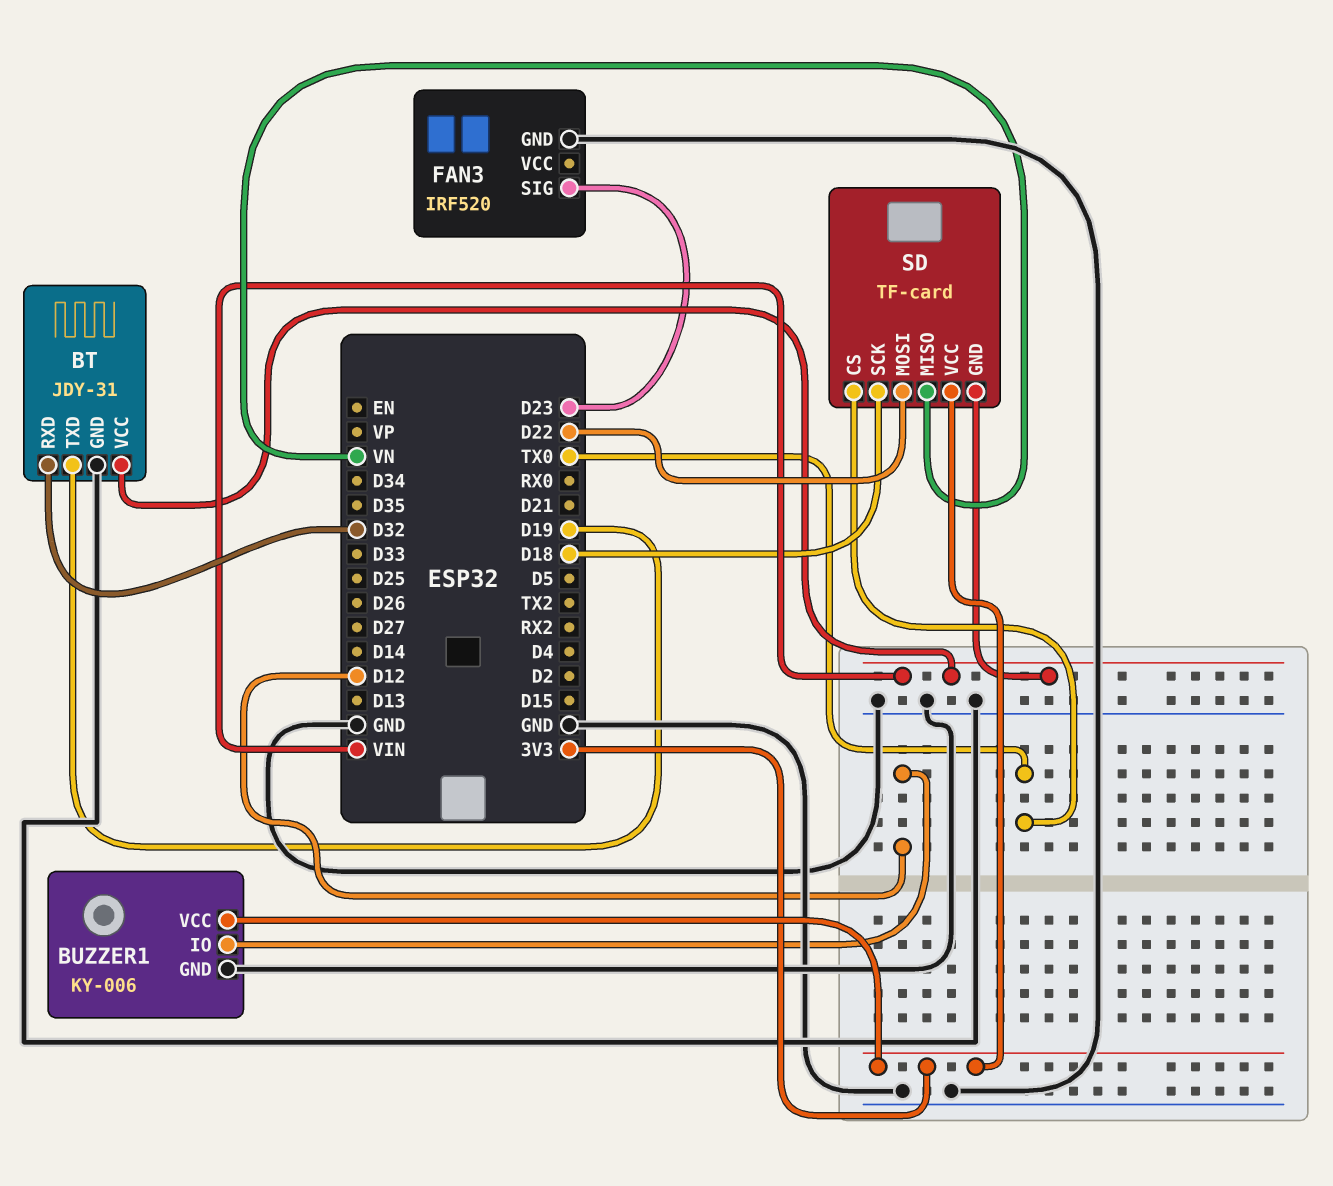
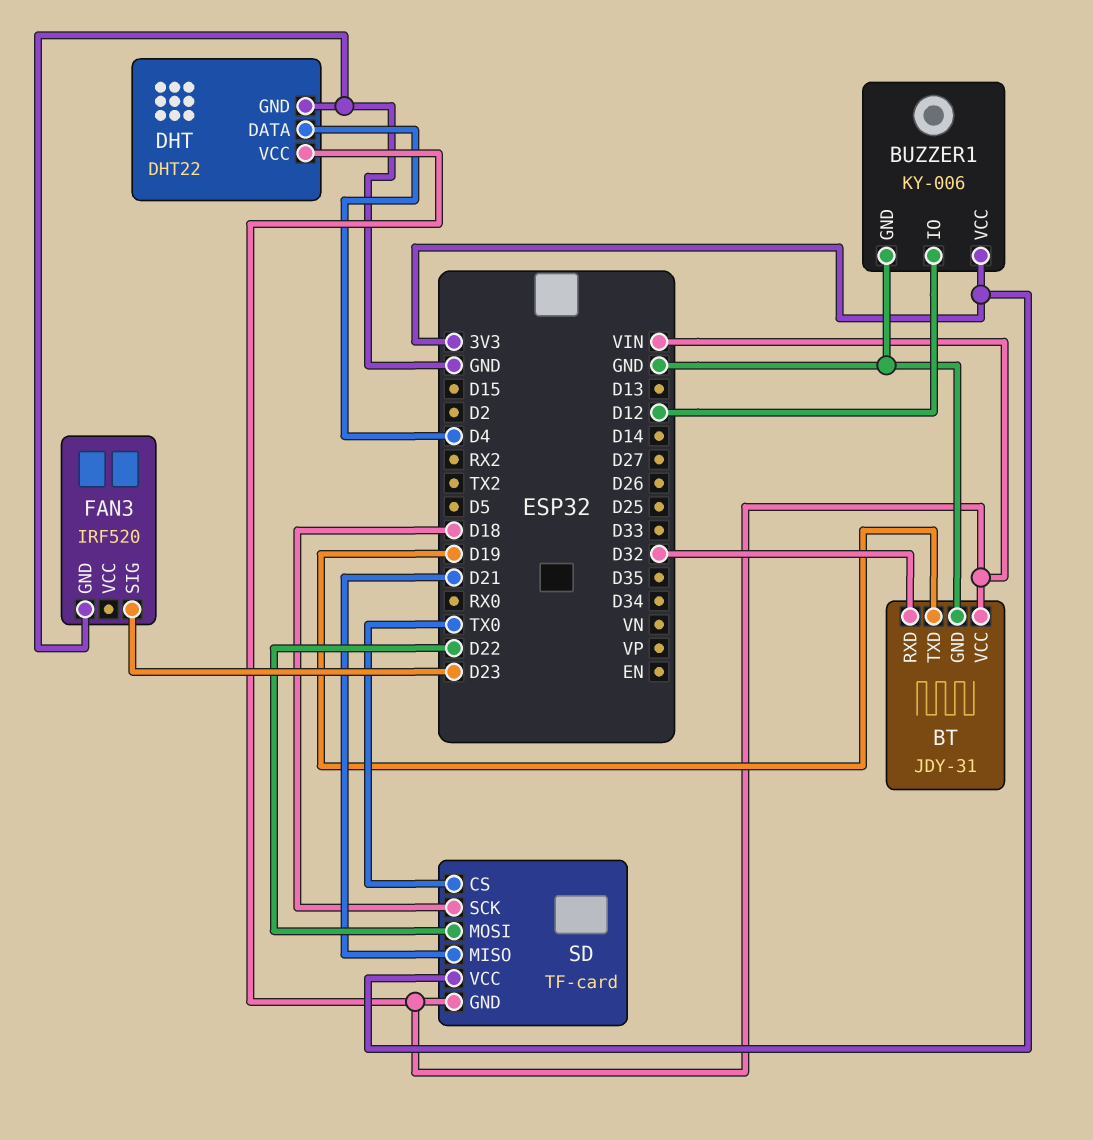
DHT: none -> DHT22
DHT pin DATA: none -> D4
DHT pin GND: none -> GND
DHT pin VCC: none -> VIN
SD pin MISO: VN -> D21

